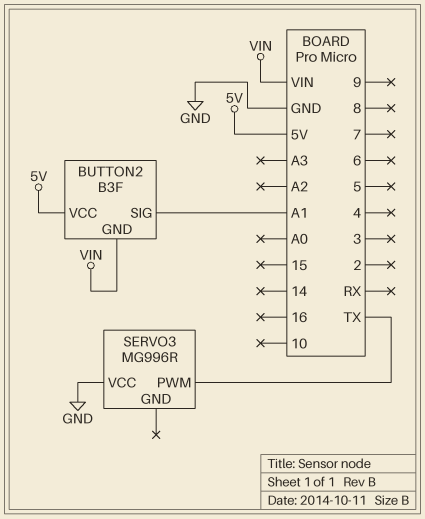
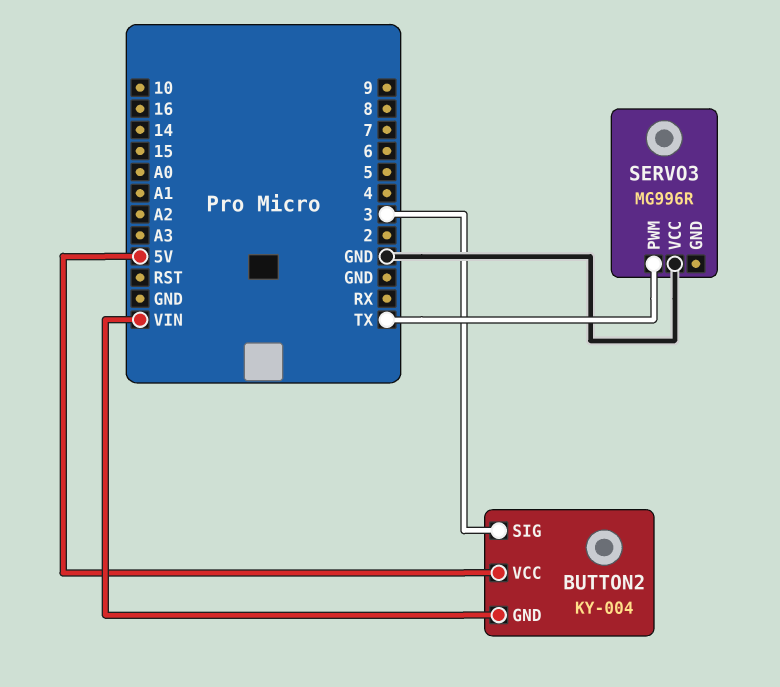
BUTTON2: B3F -> KY-004
BUTTON2 pin SIG: A1 -> 3

